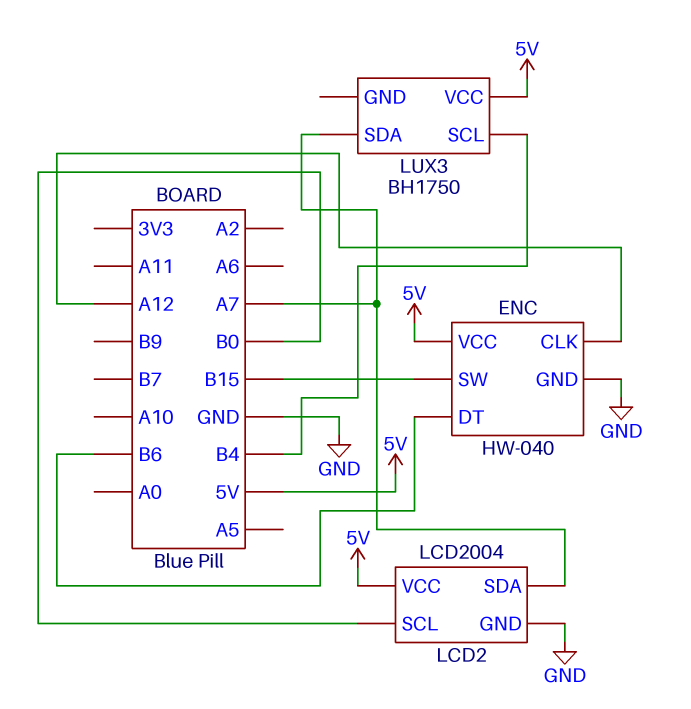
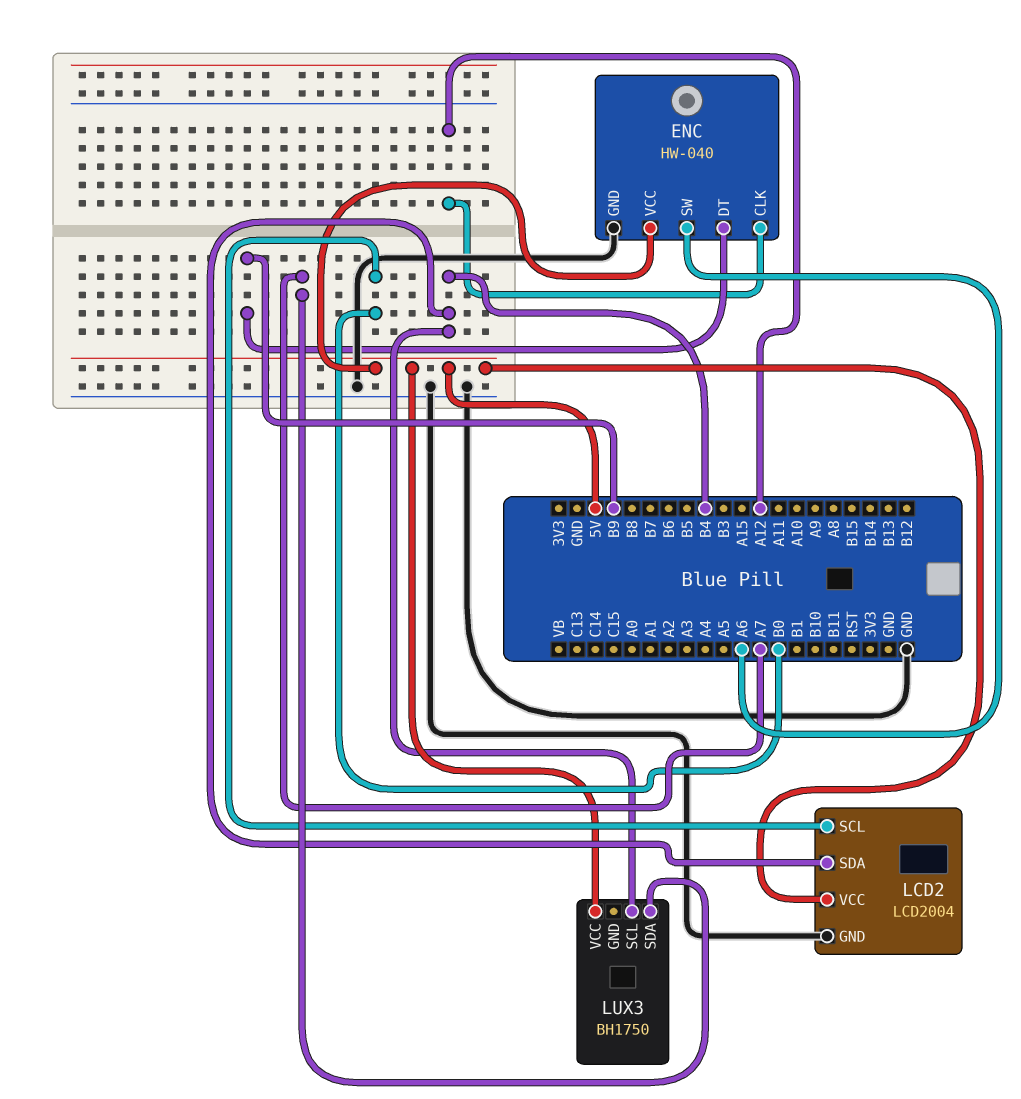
ENC pin DT: B6 -> B9
ENC pin SW: B15 -> A6
LCD2 pin SDA: A7 -> B4

